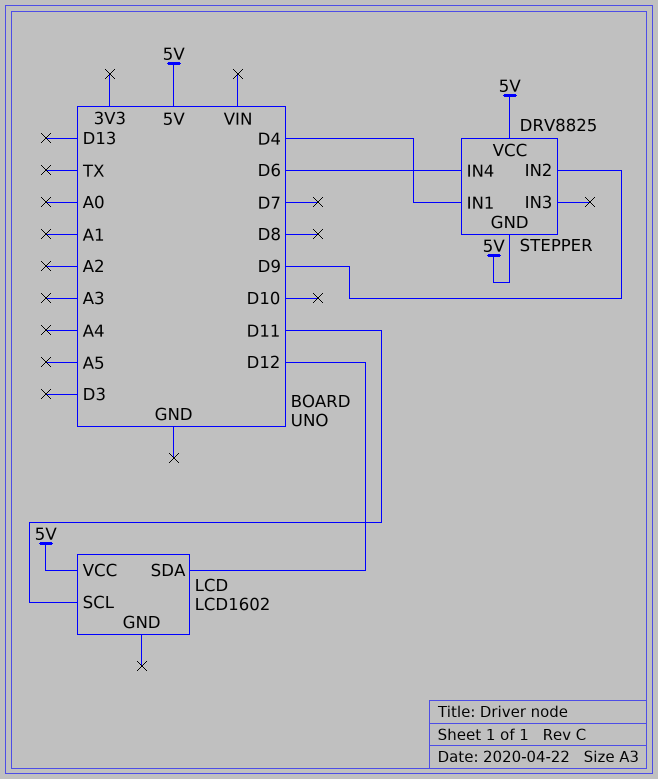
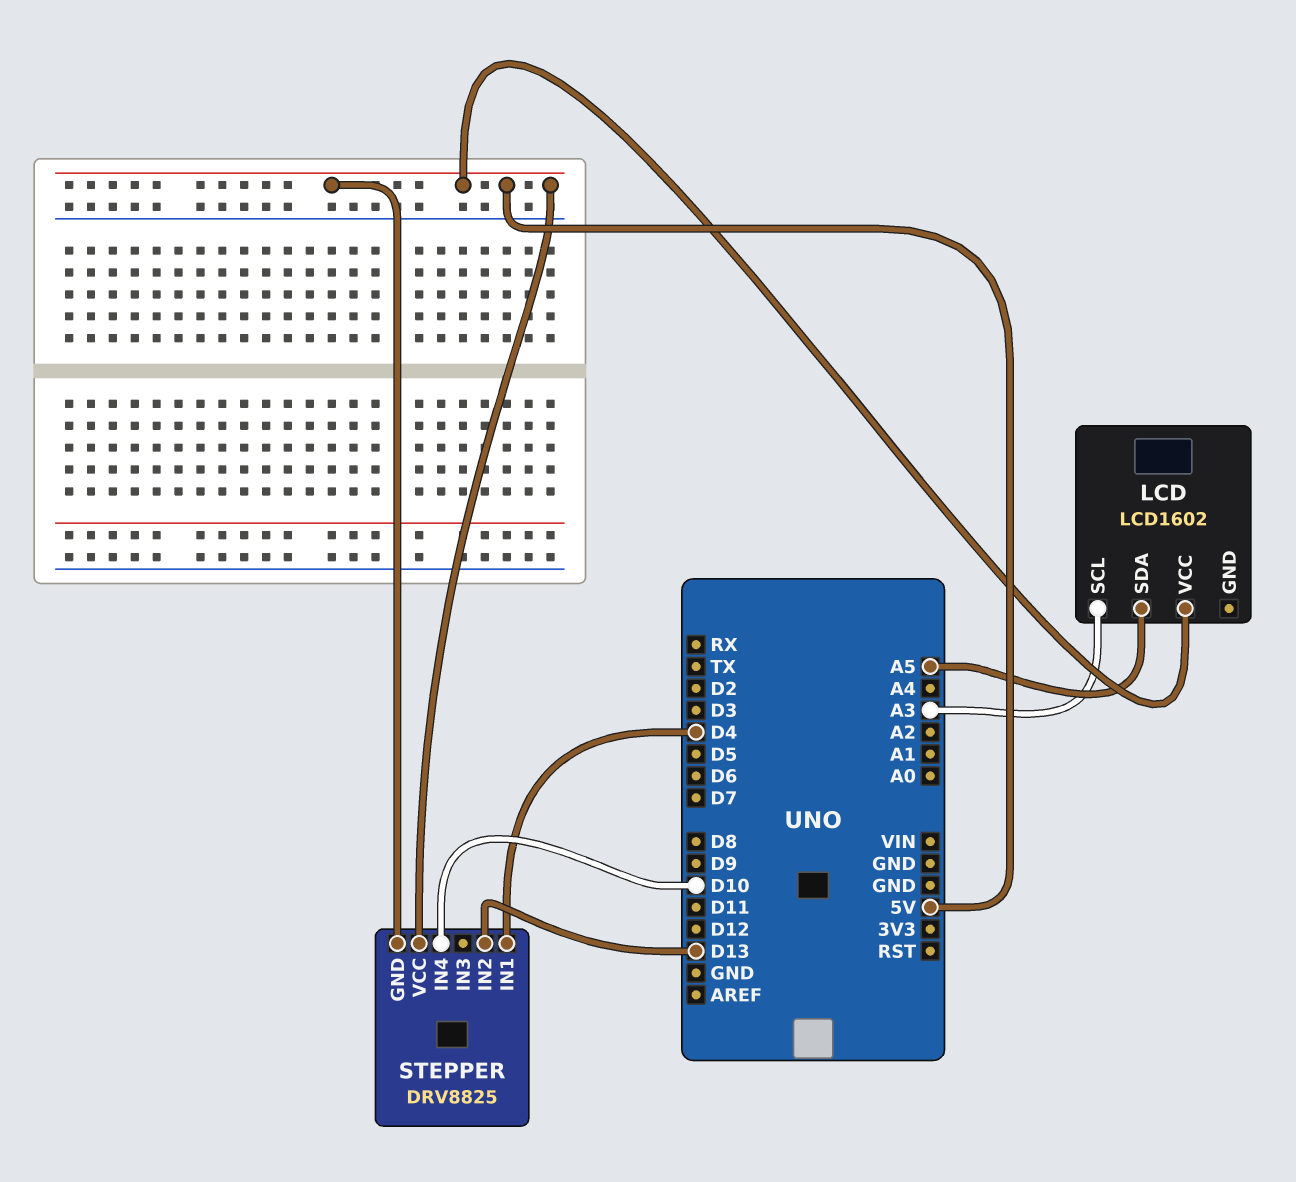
LCD pin SCL: D11 -> A3
LCD pin SDA: D12 -> A5
STEPPER pin IN2: D9 -> D13
STEPPER pin IN4: D6 -> D10

